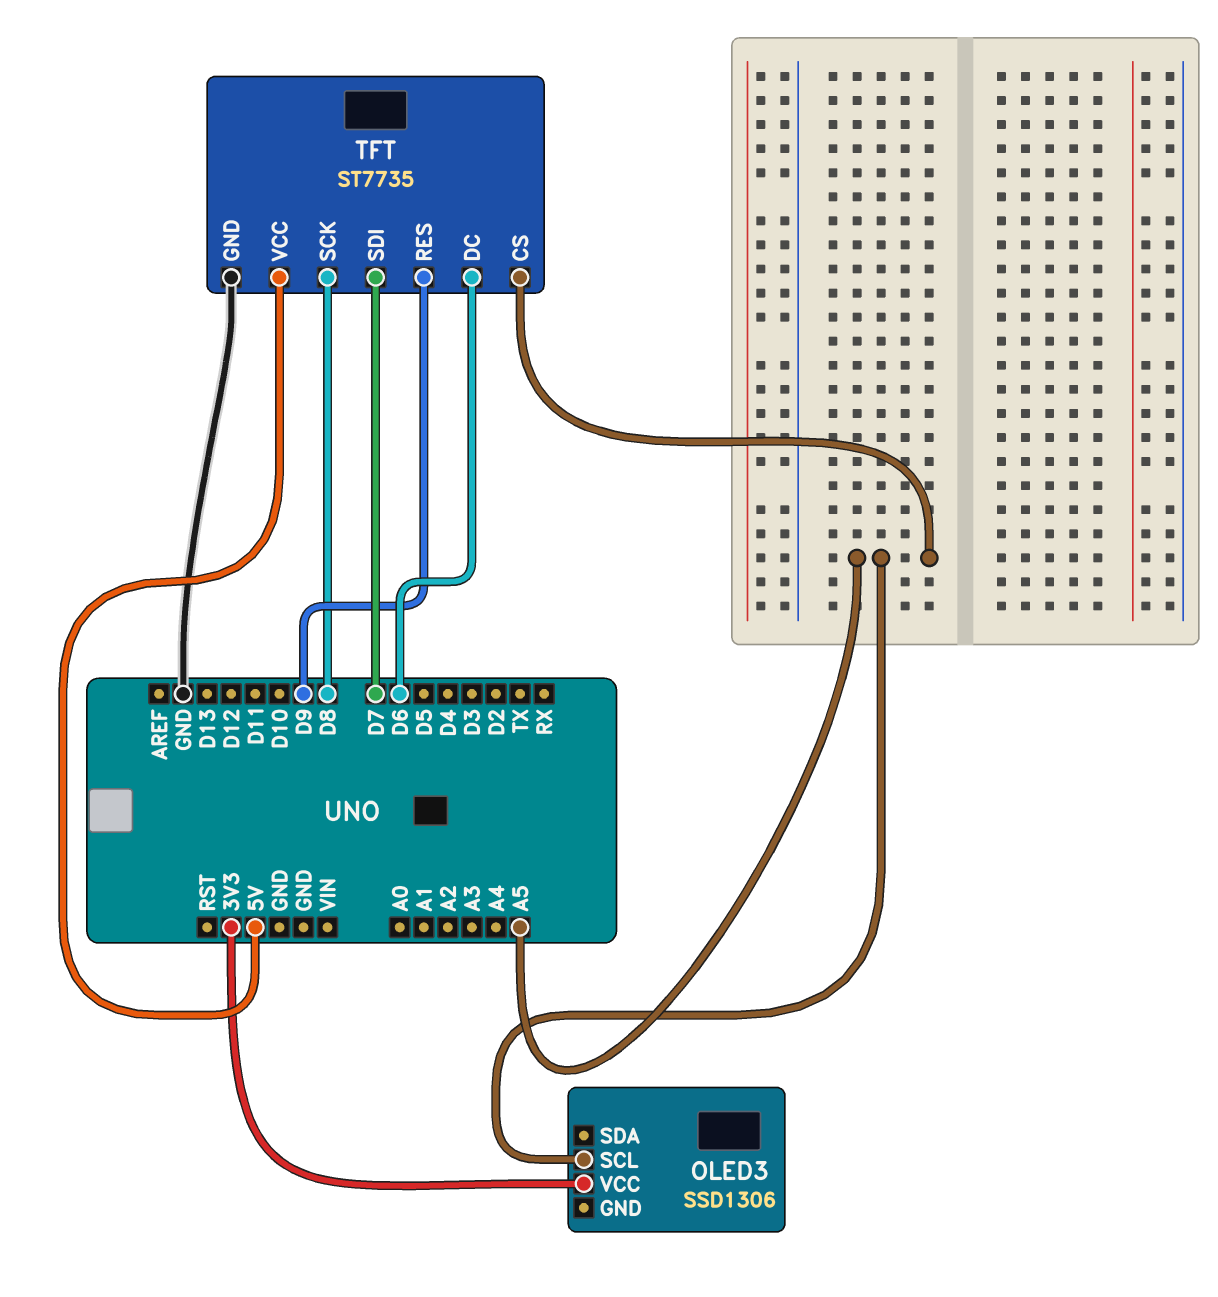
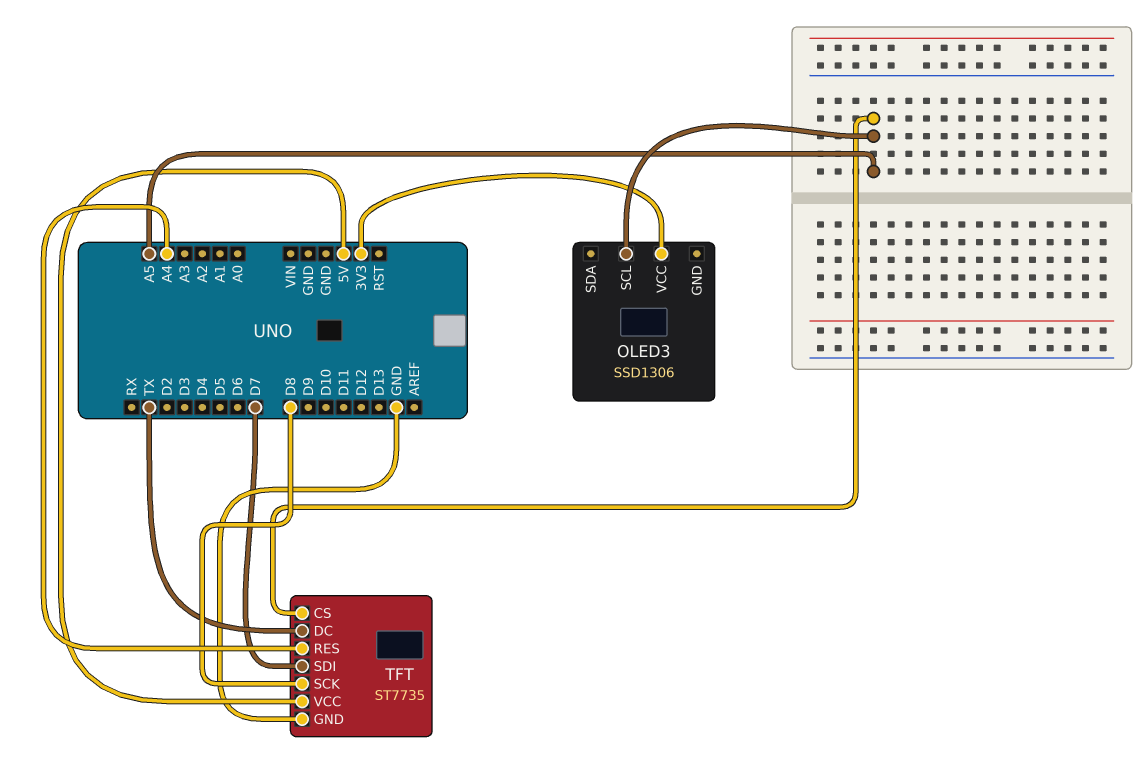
TFT pin DC: D6 -> TX
TFT pin RES: D9 -> A4

